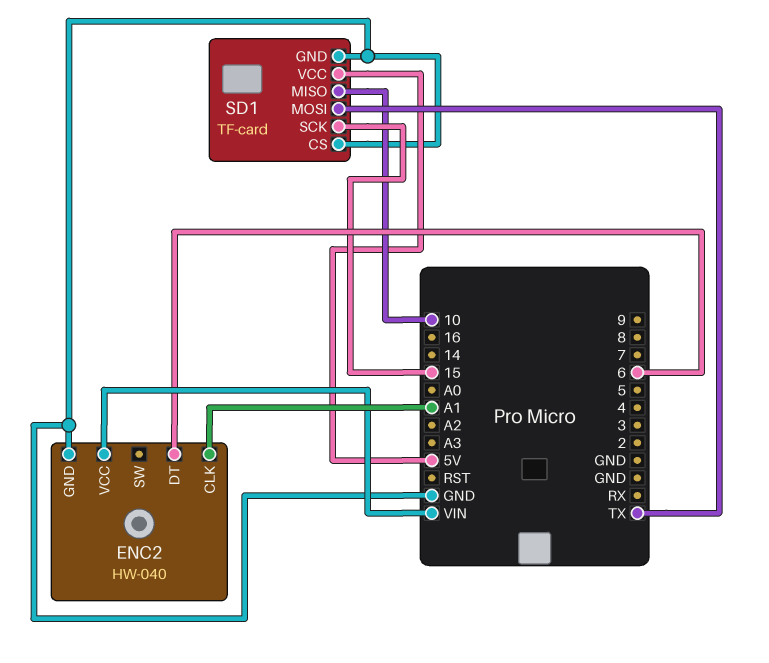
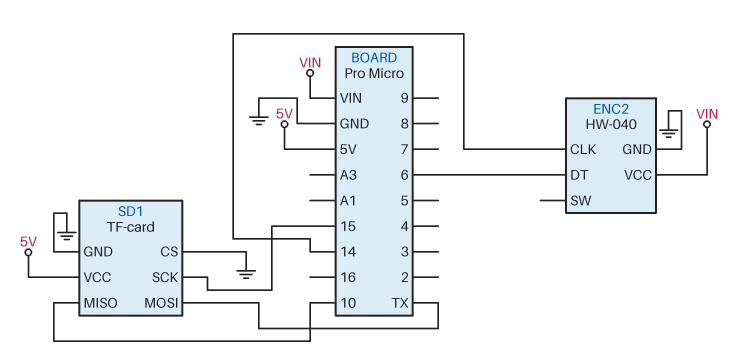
ENC2 pin CLK: A1 -> 14

